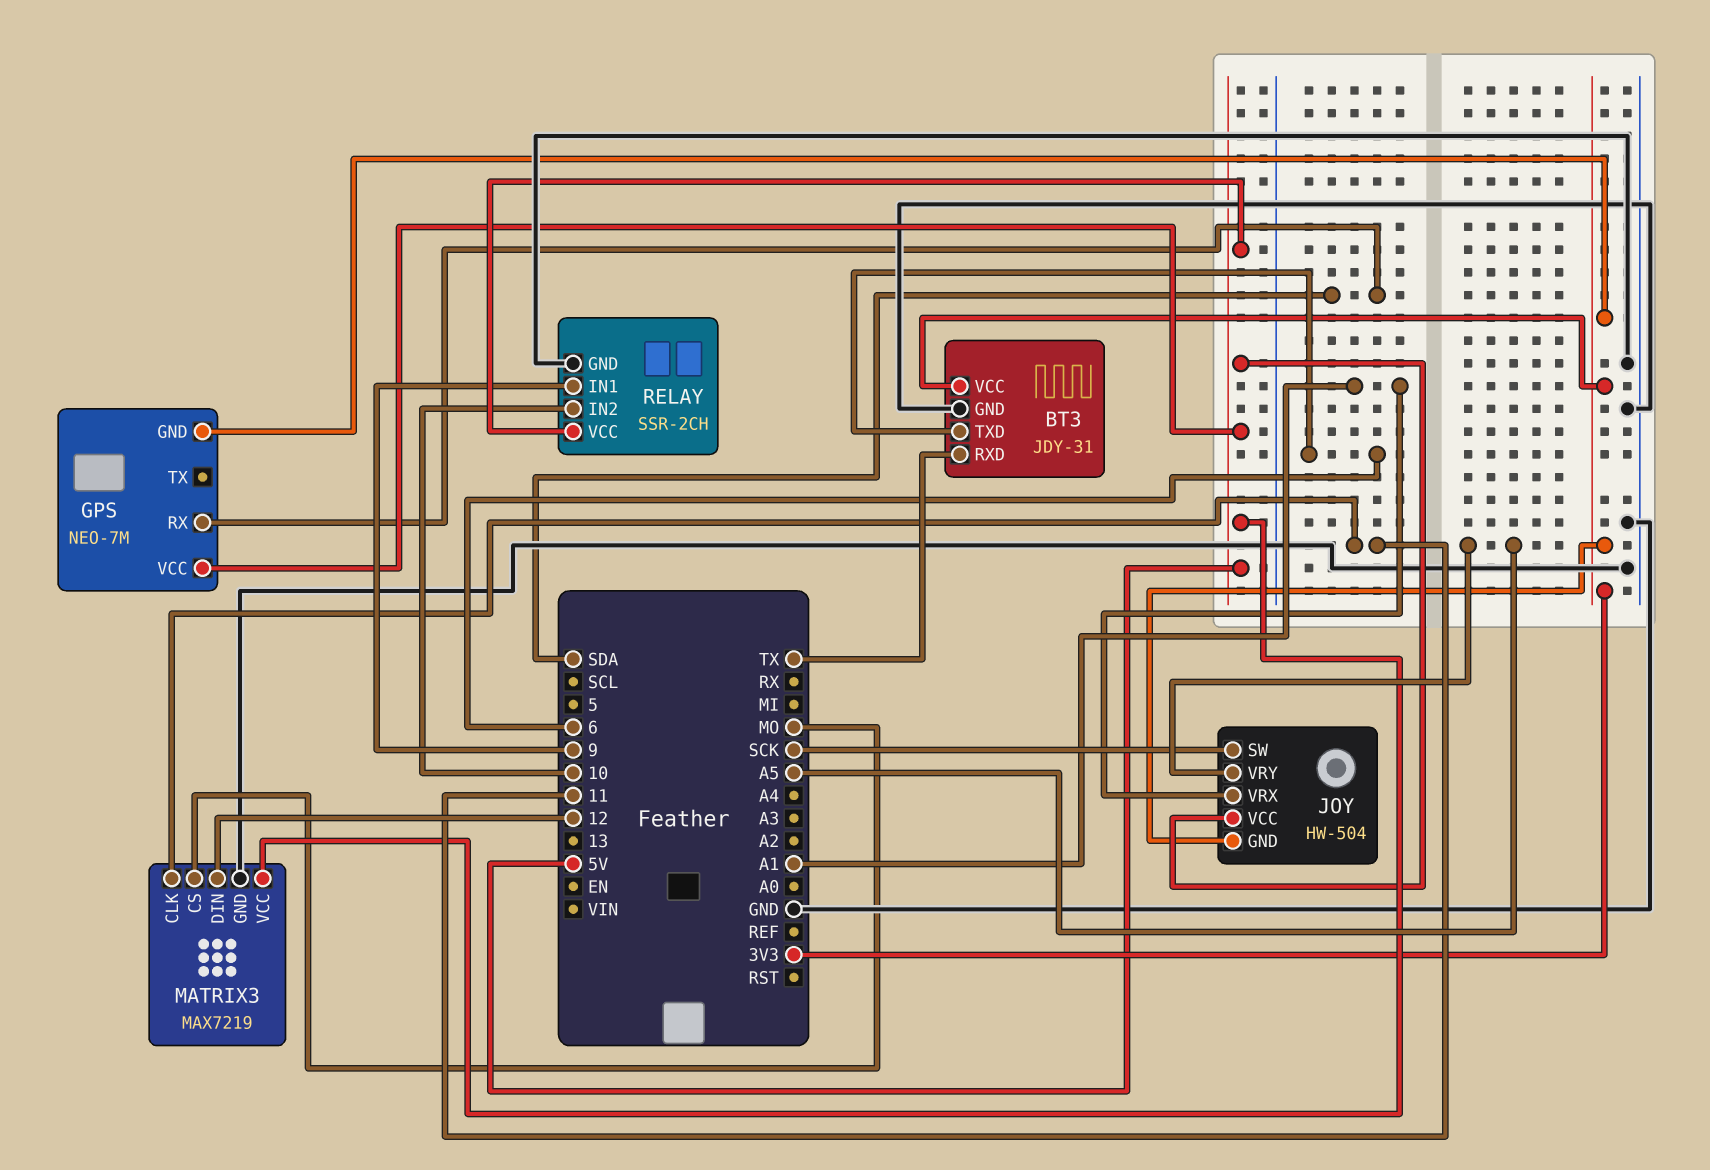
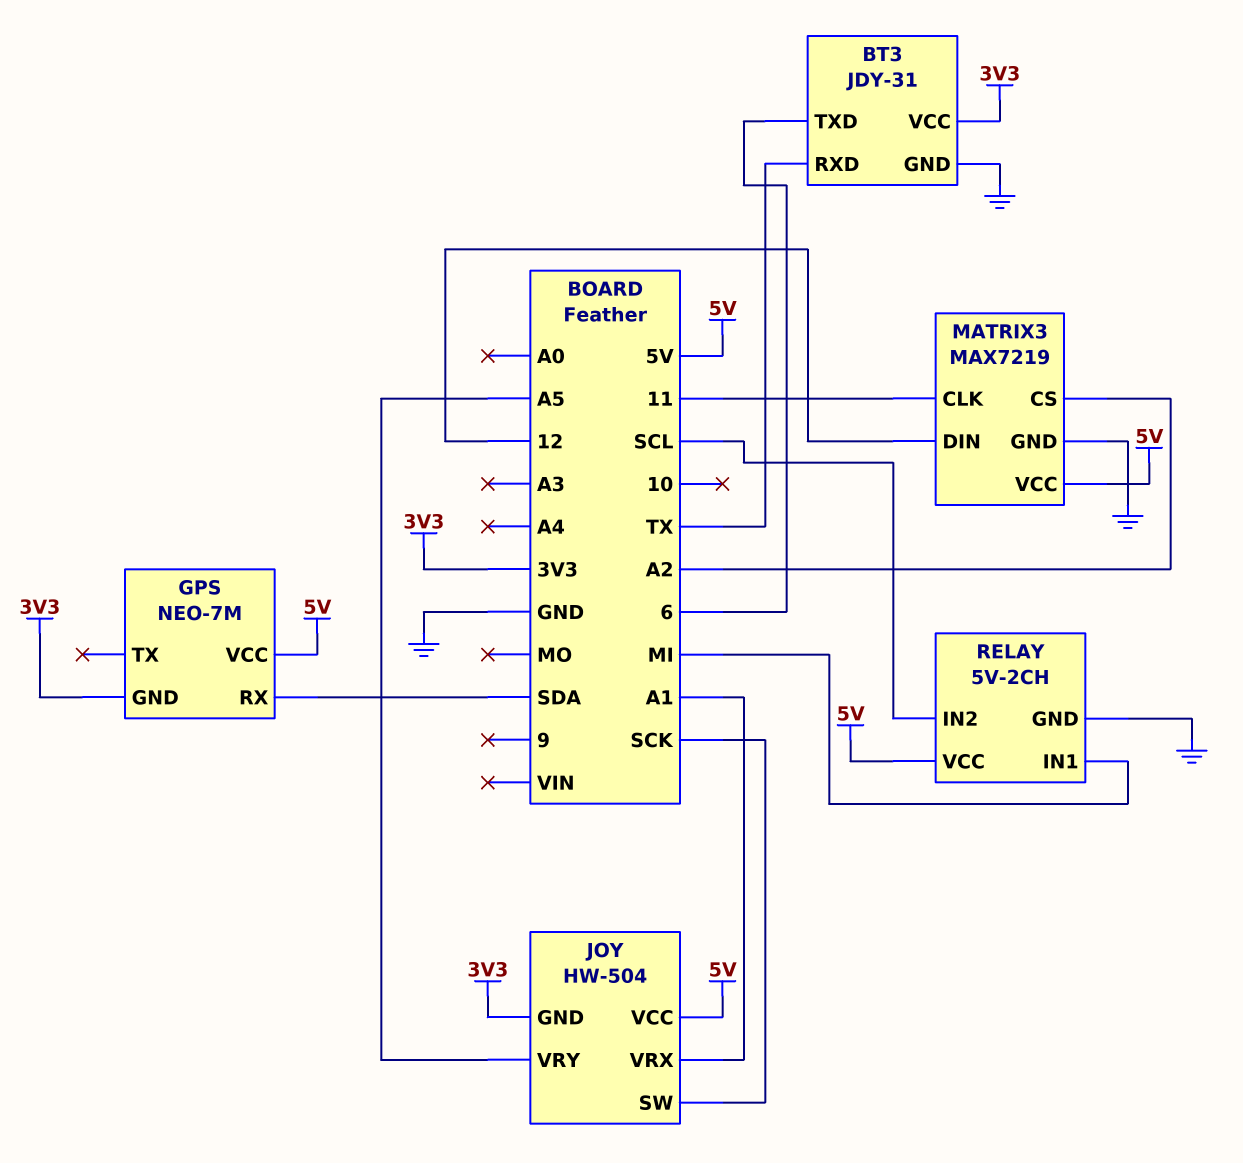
MATRIX3 pin CS: MO -> A2
RELAY: SSR-2CH -> 5V-2CH
RELAY pin IN1: 9 -> MI
RELAY pin IN2: 10 -> SCL

